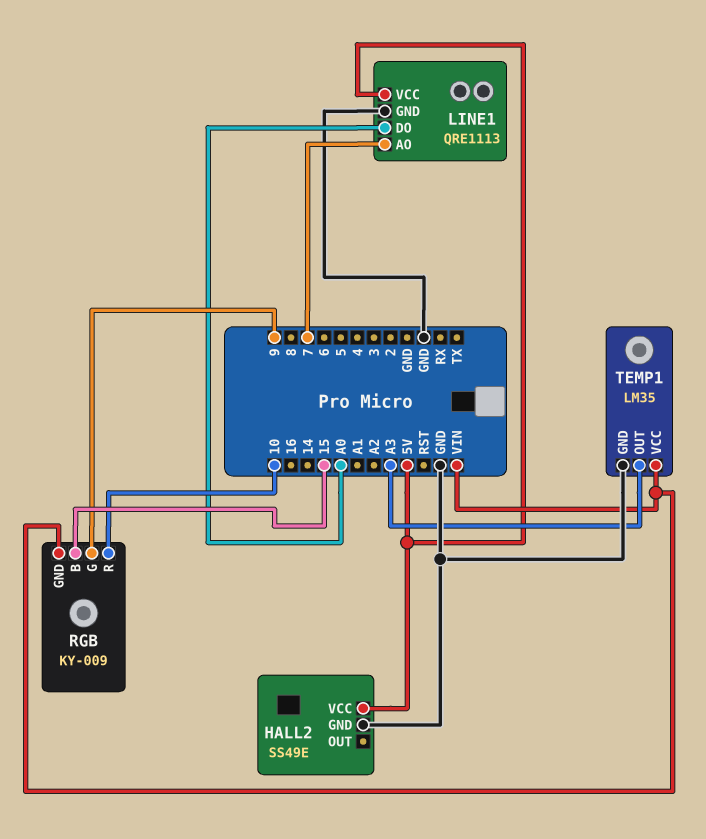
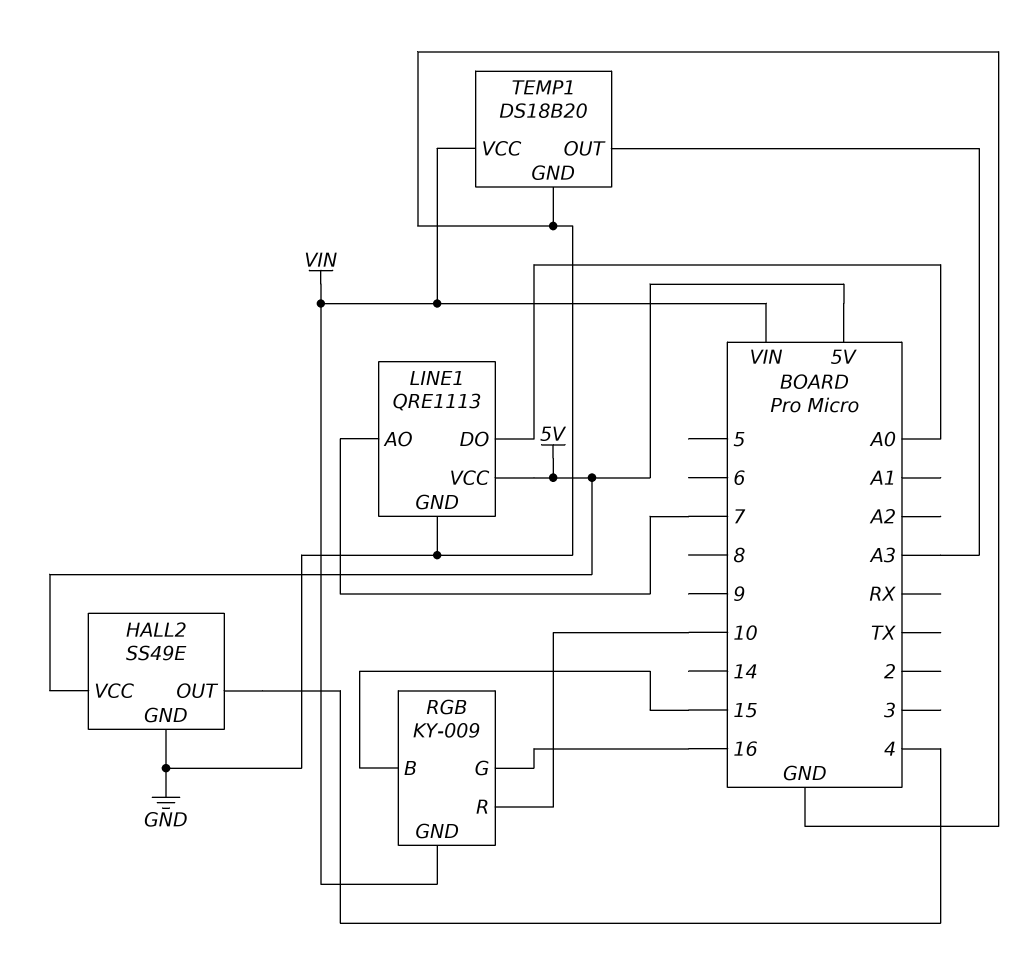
HALL2 pin OUT: none -> 4
RGB pin G: 9 -> 16
TEMP1: LM35 -> DS18B20

